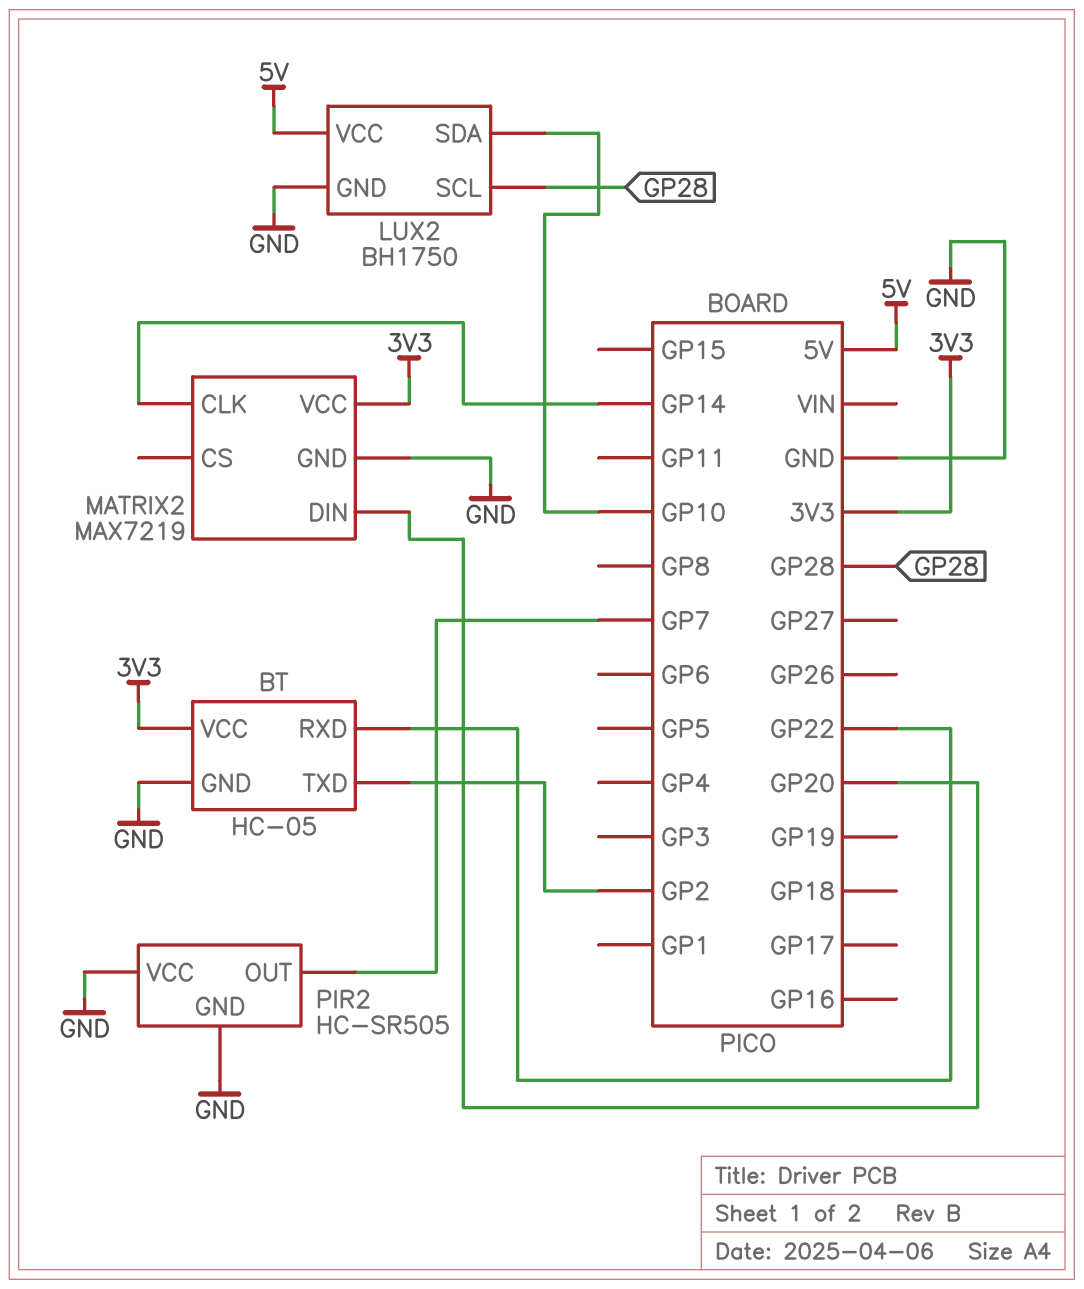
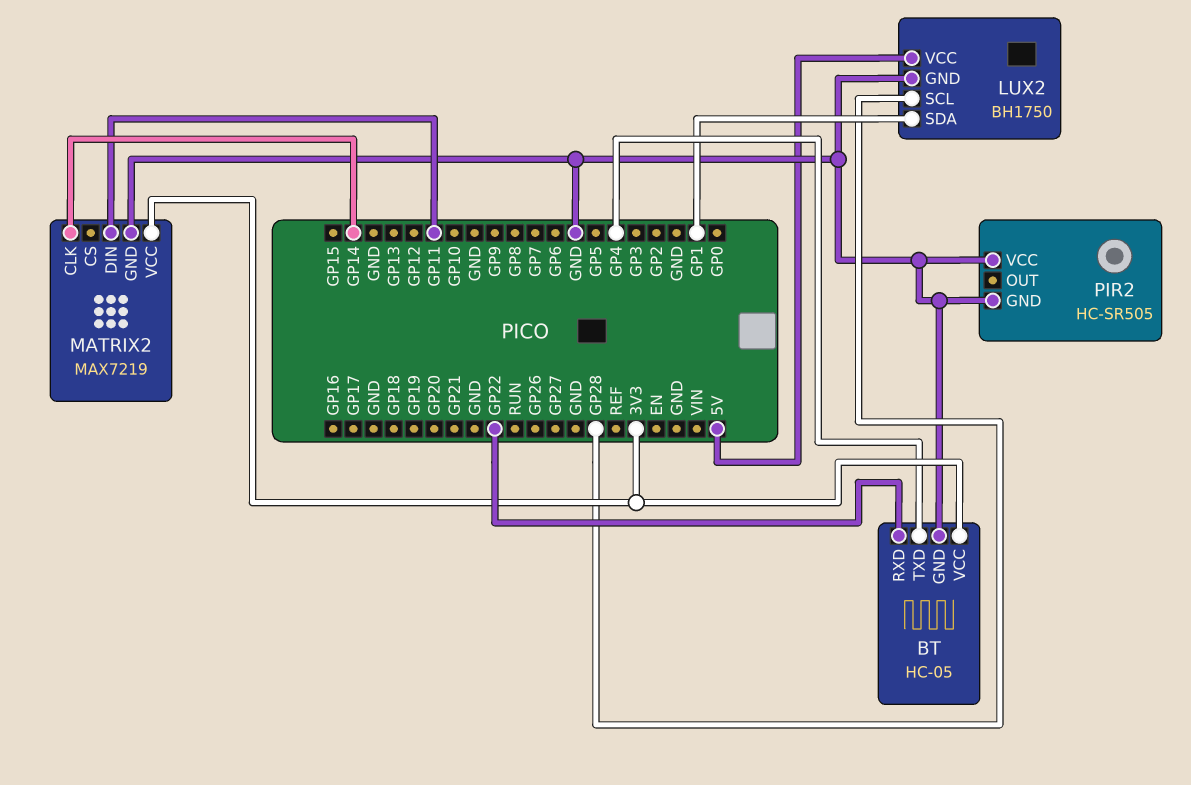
BT pin TXD: GP2 -> GP4
LUX2 pin SDA: GP10 -> GP1
MATRIX2 pin DIN: GP20 -> GP11
PIR2 pin OUT: GP7 -> none

